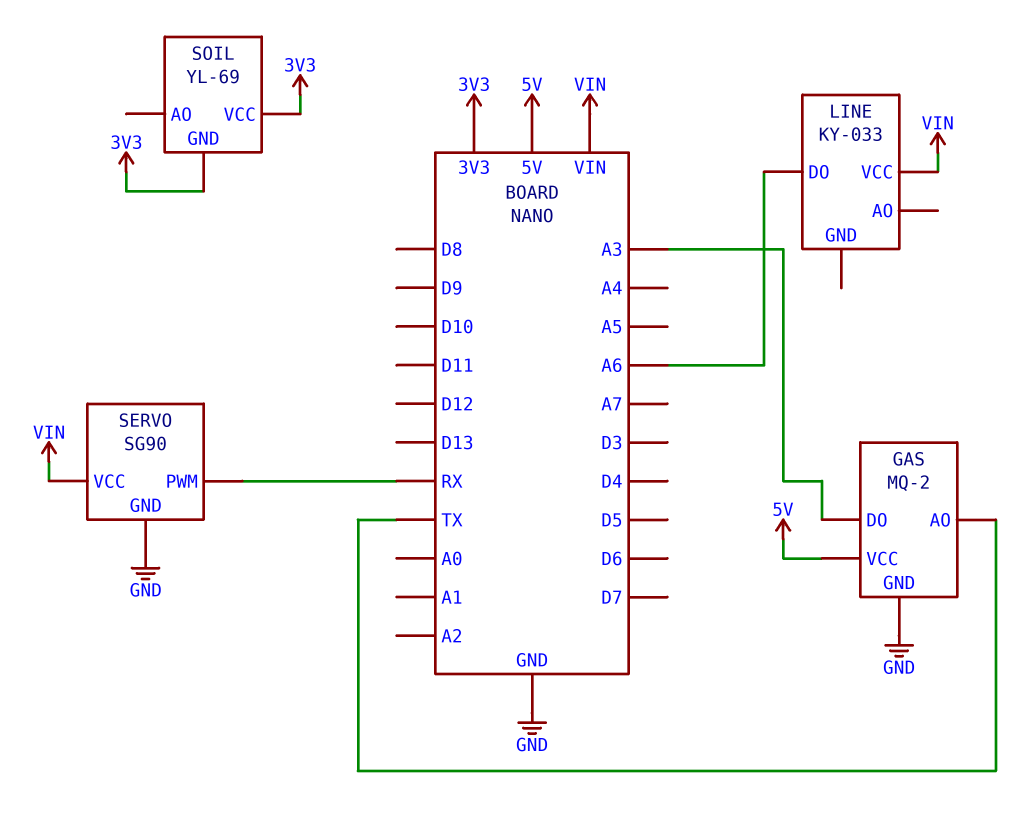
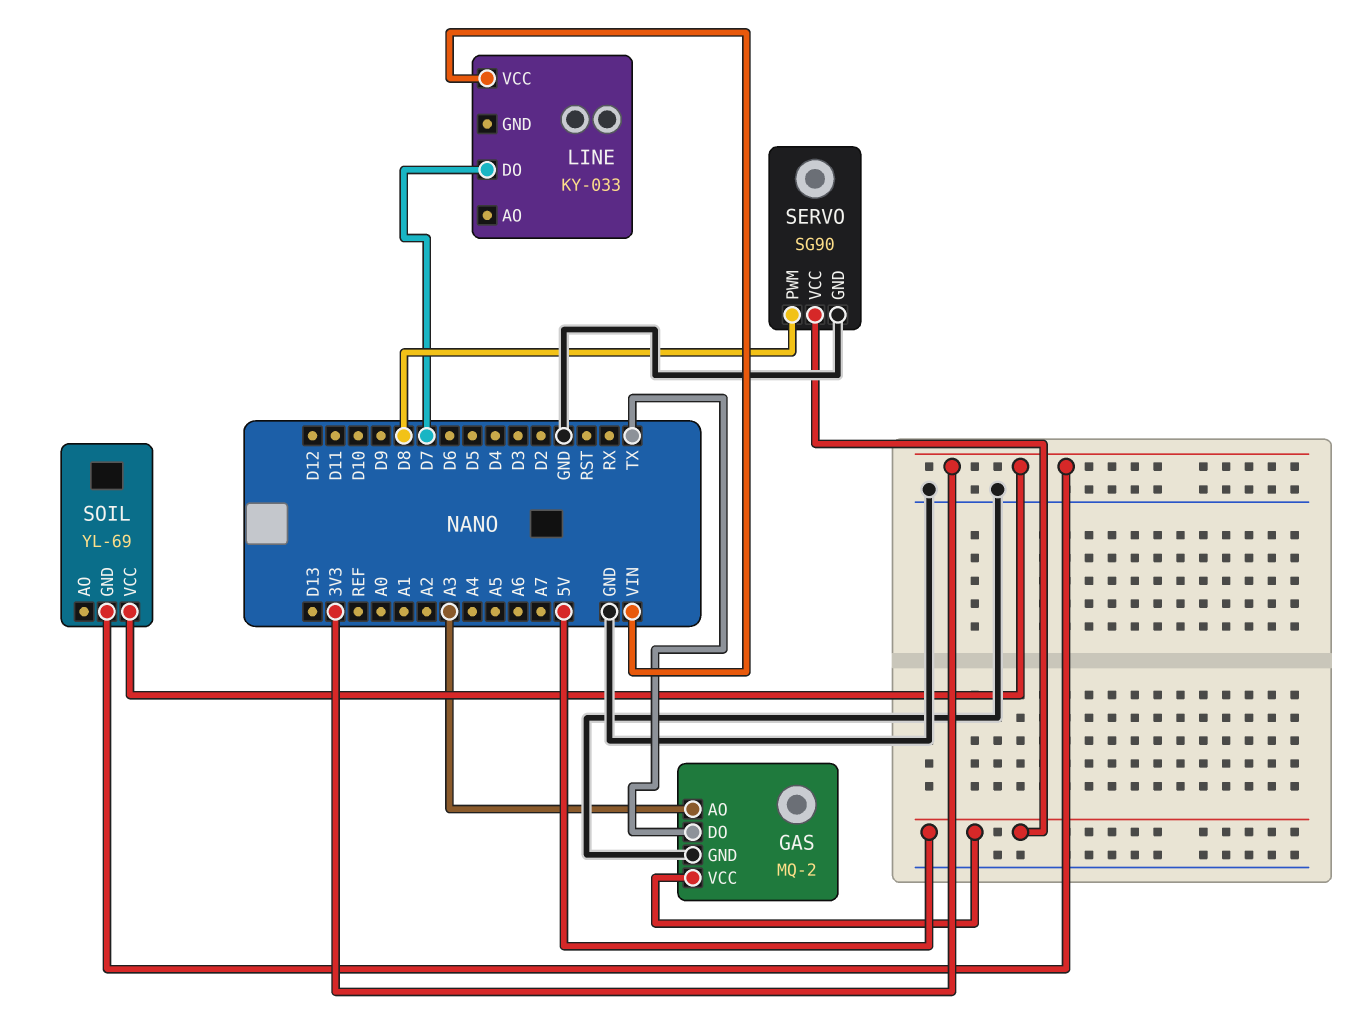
GAS pin AO: TX -> A3
GAS pin DO: A3 -> TX
LINE pin DO: A6 -> D7
SERVO pin PWM: RX -> D8
SERVO pin VCC: VIN -> 5V

